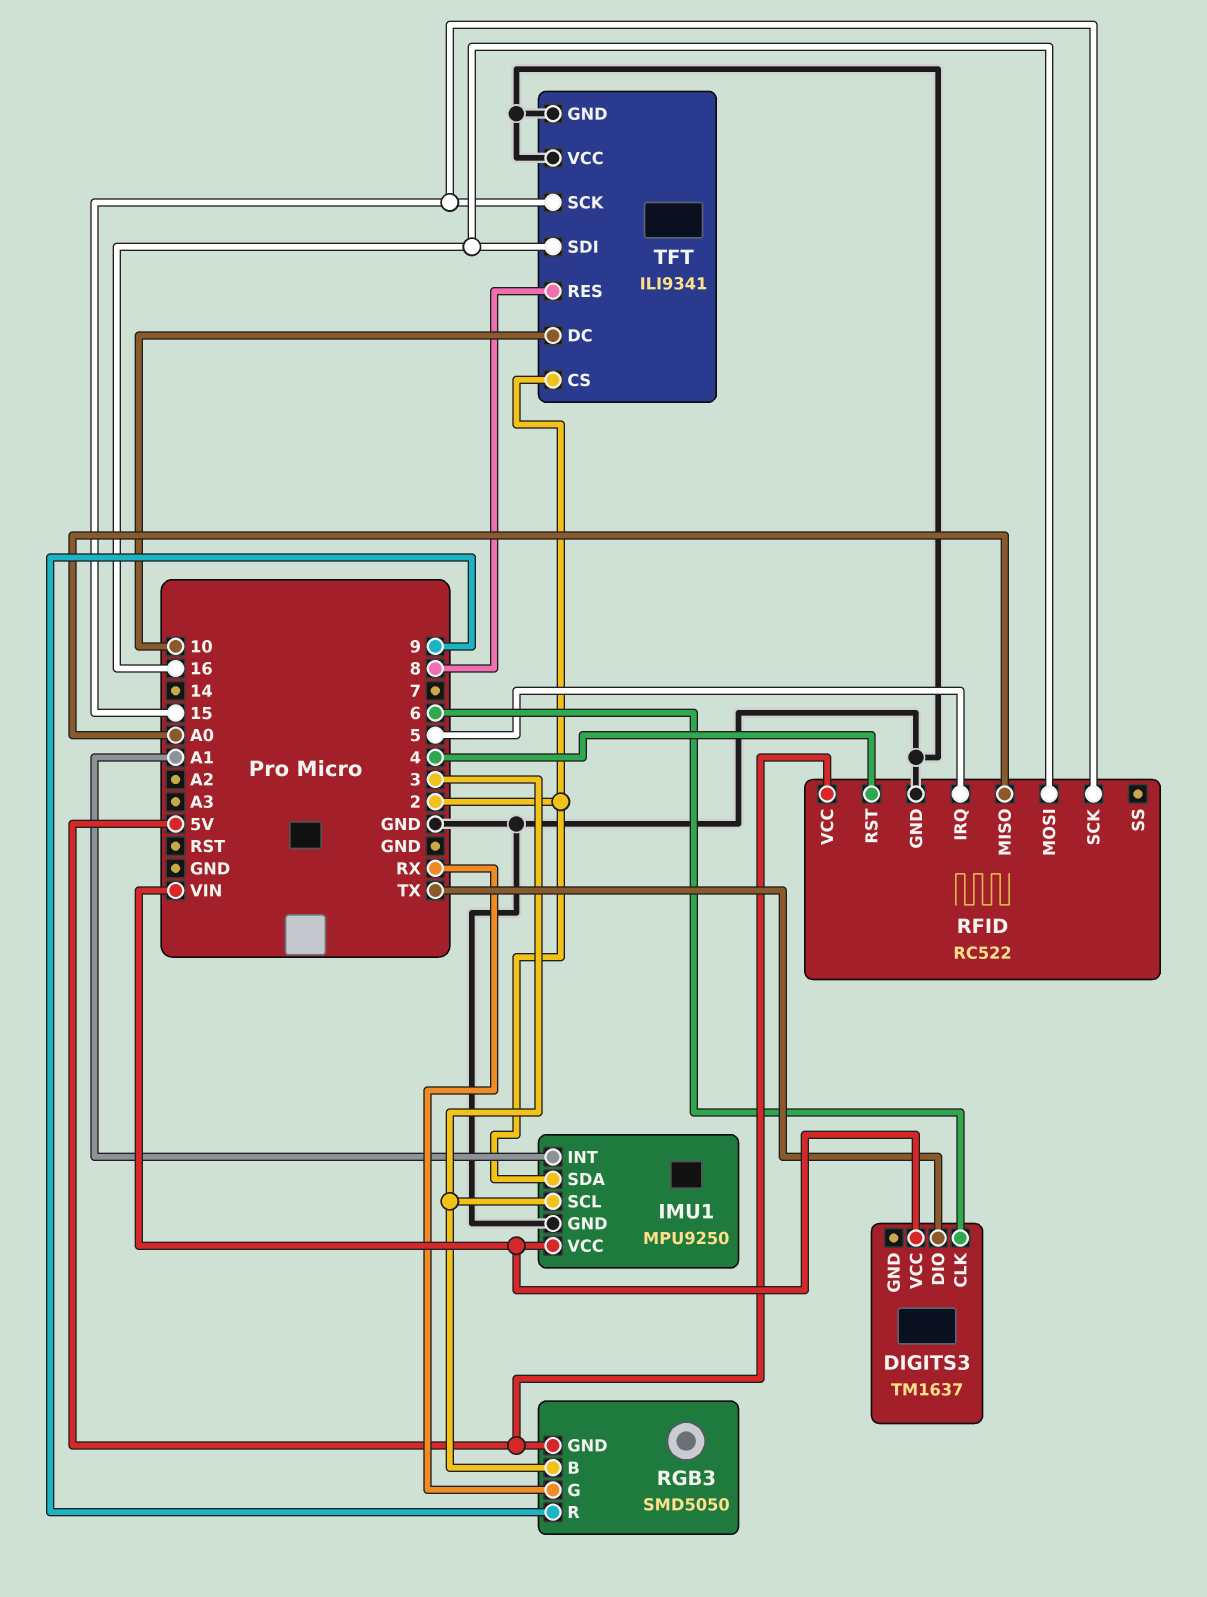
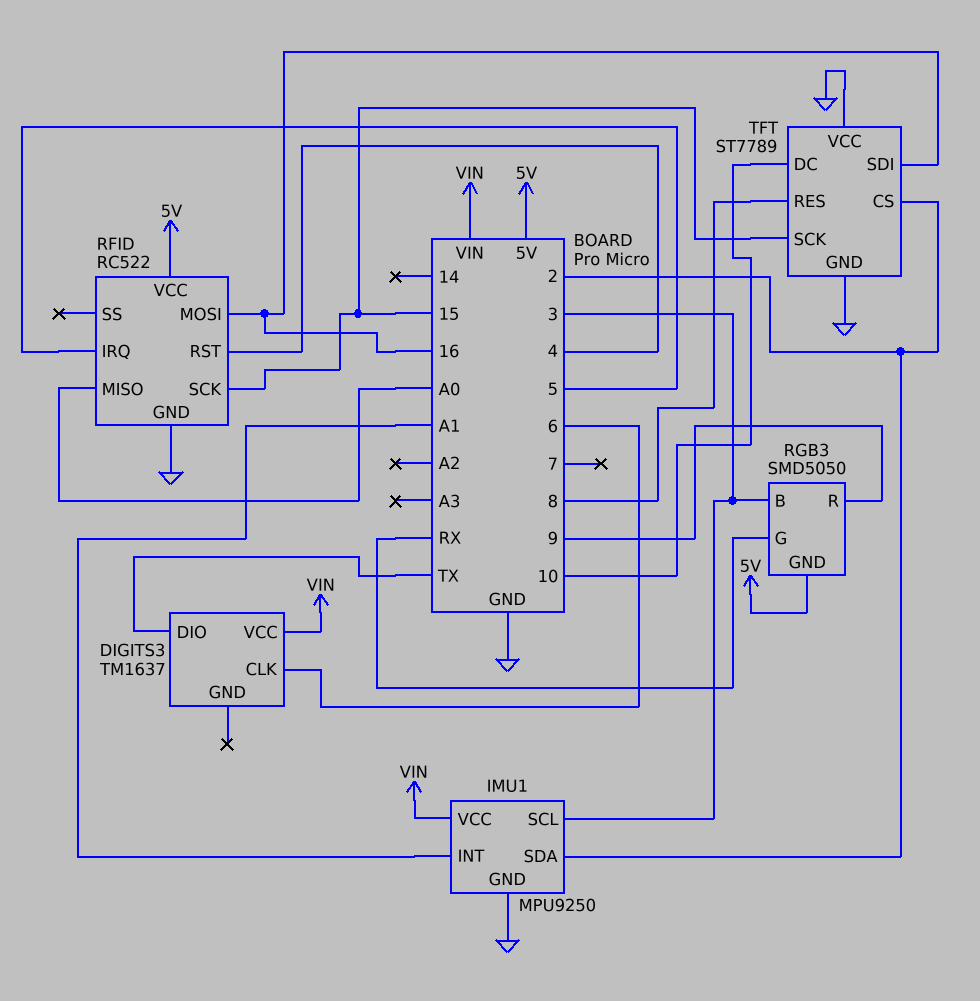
TFT: ILI9341 -> ST7789

